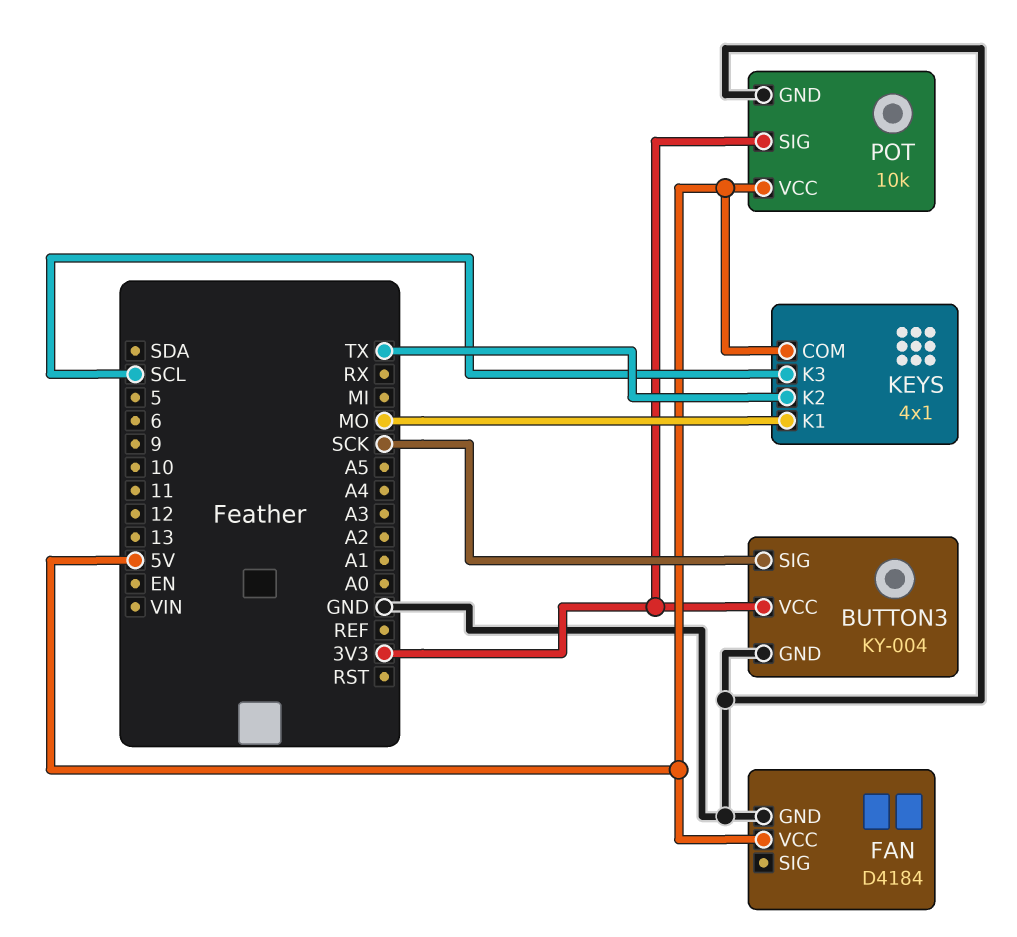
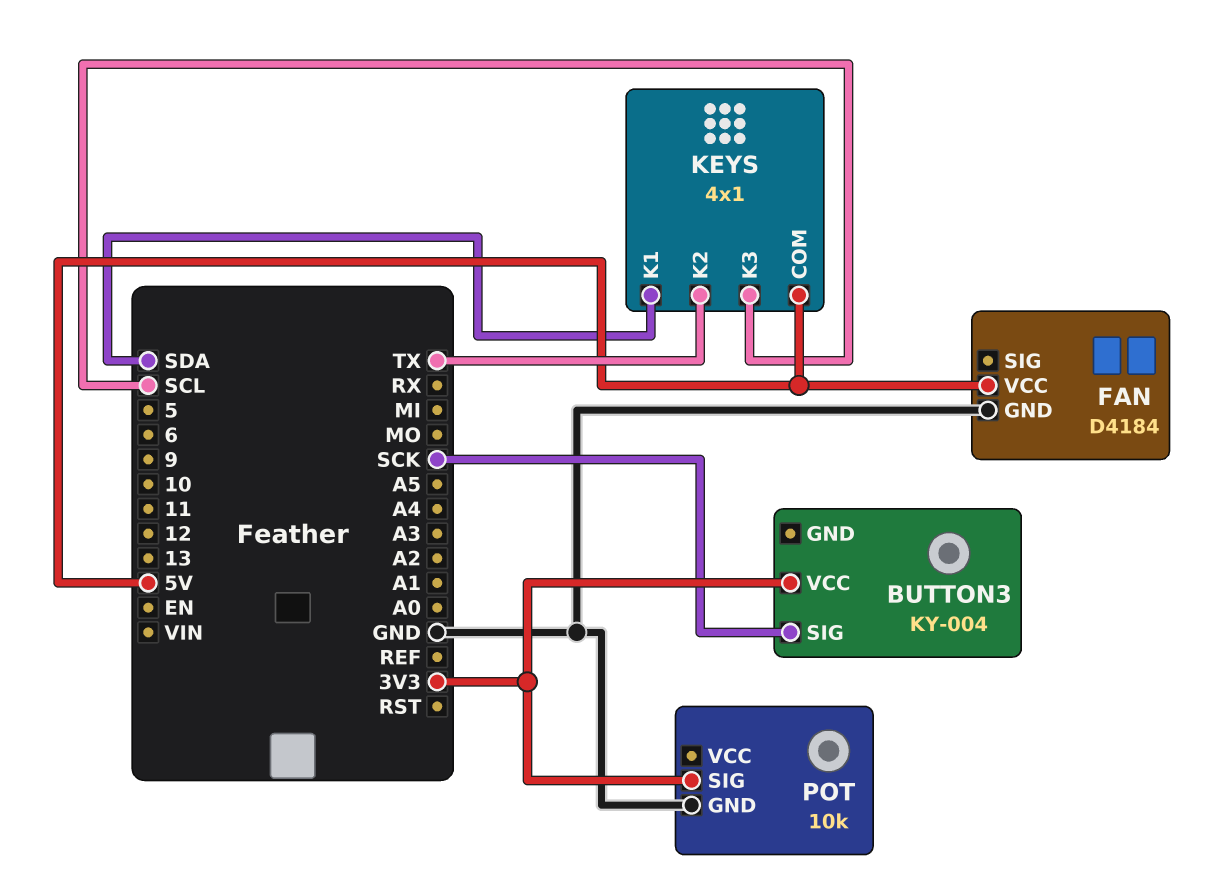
BUTTON3 pin GND: GND -> none
KEYS pin K1: MO -> SDA
POT pin VCC: 5V -> none

